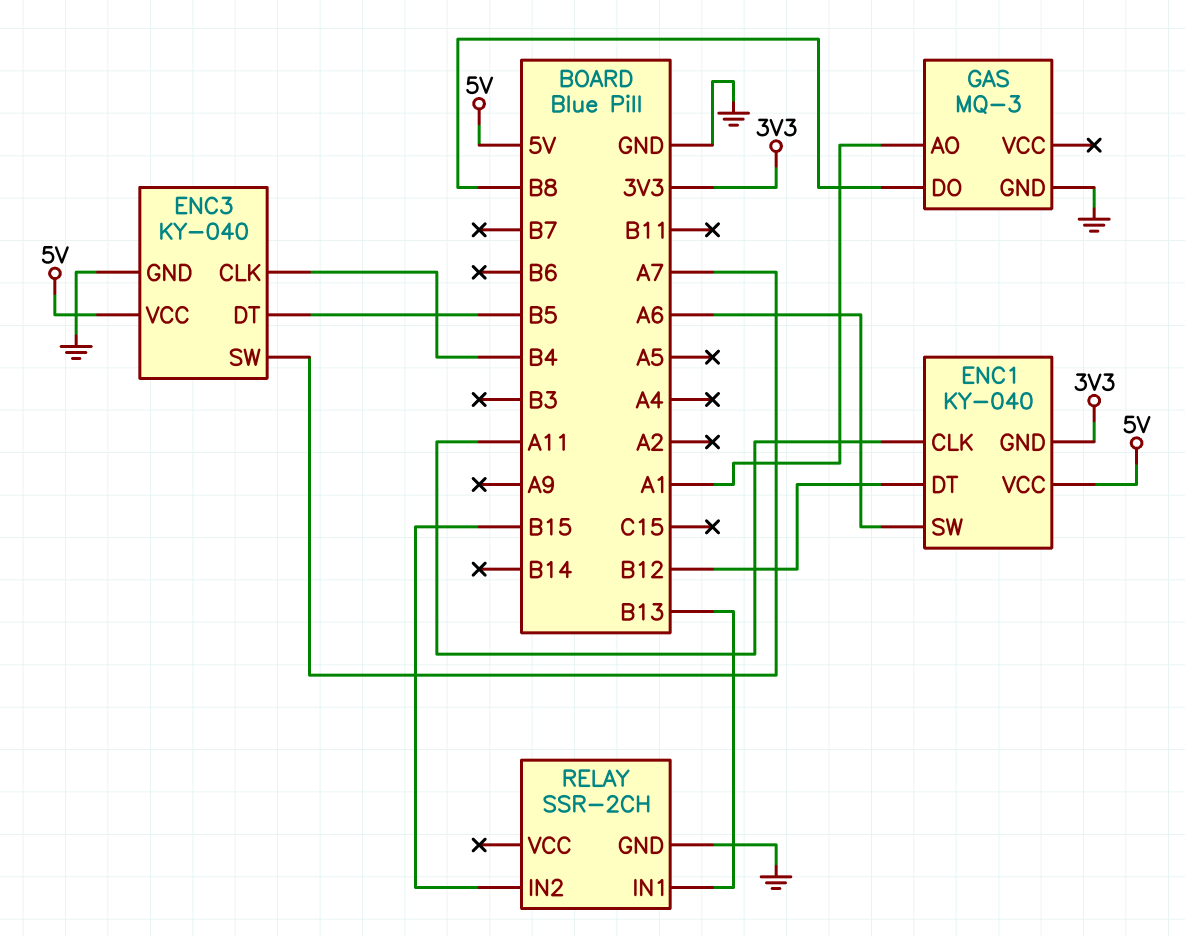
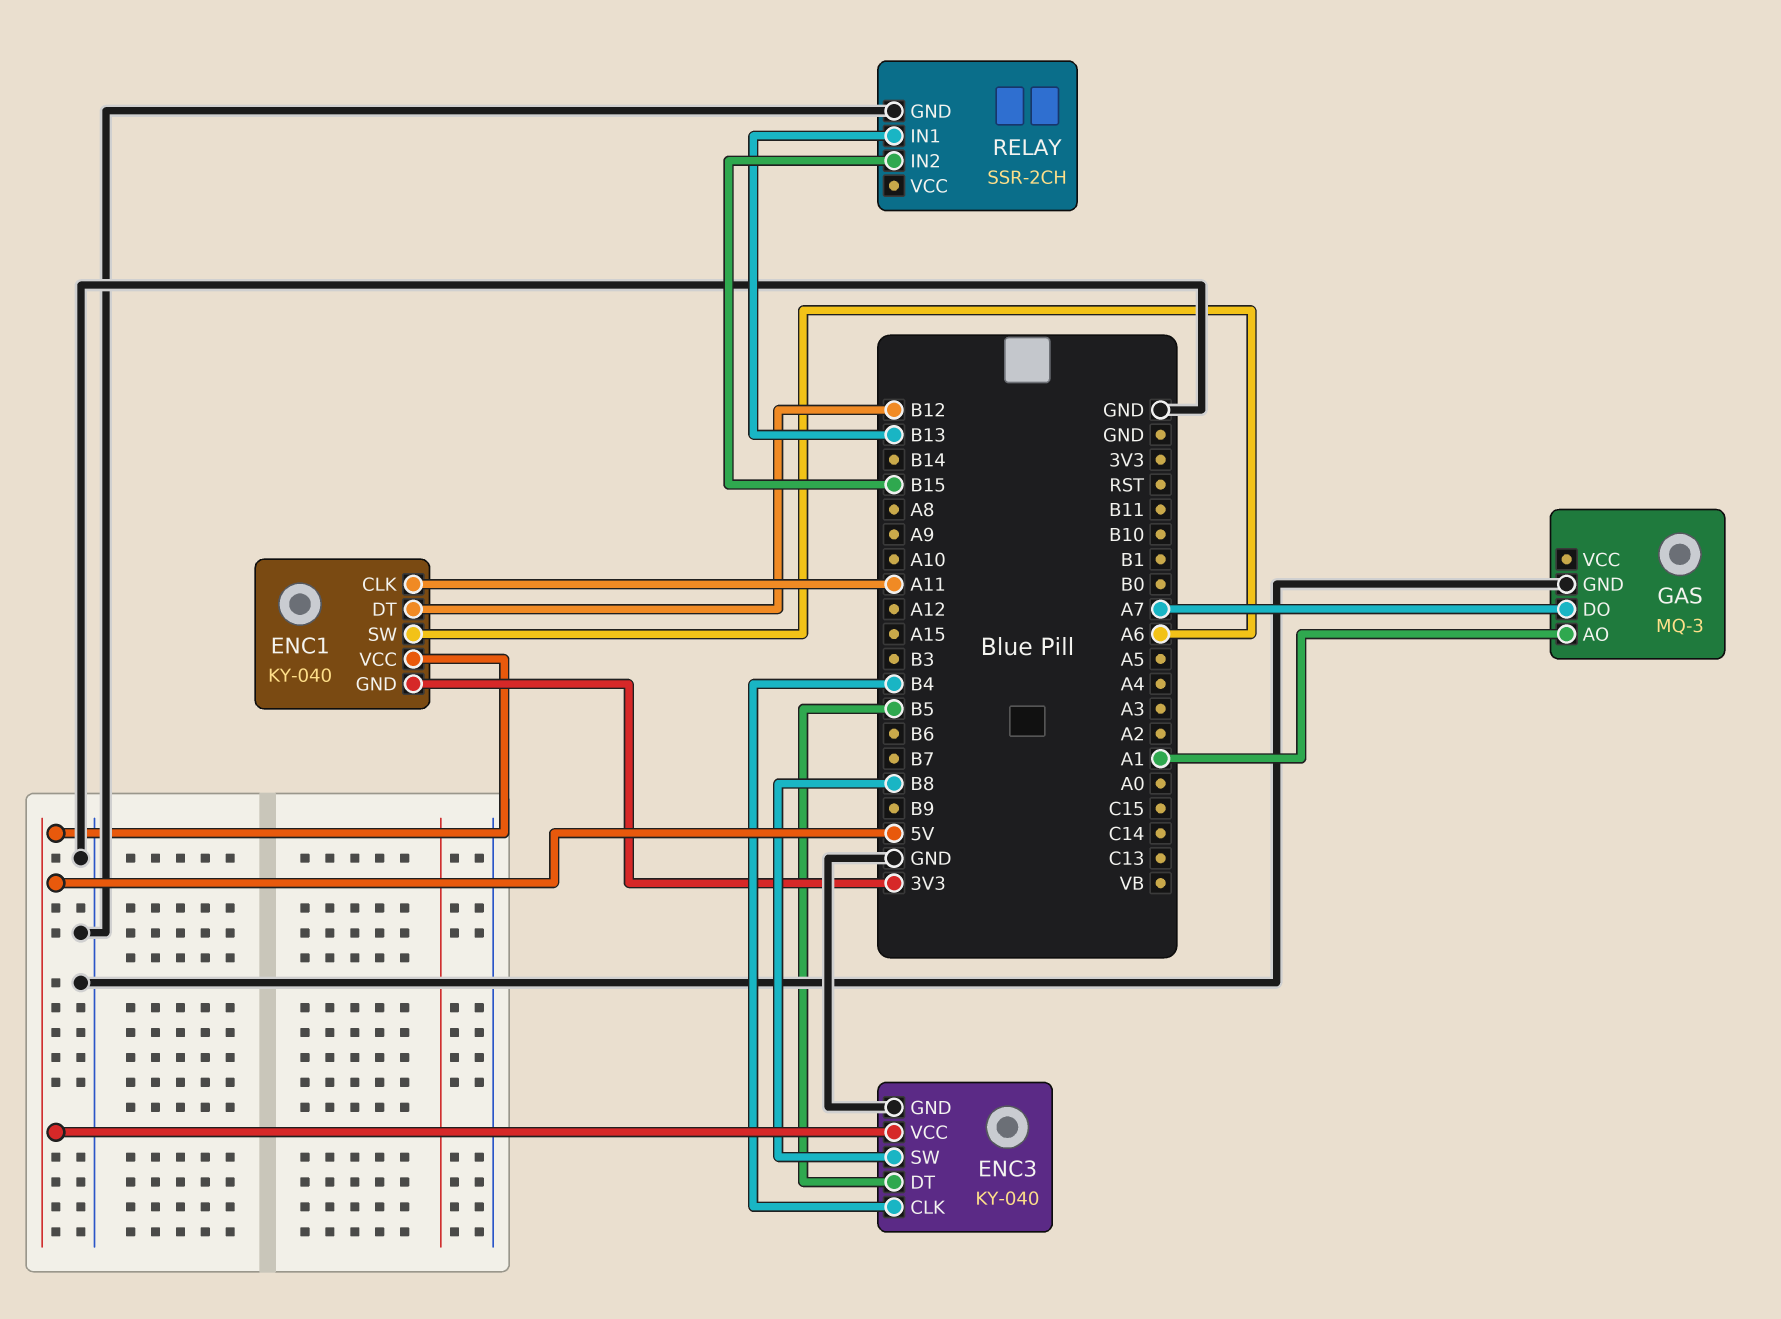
ENC3 pin SW: A7 -> B8
GAS pin DO: B8 -> A7

